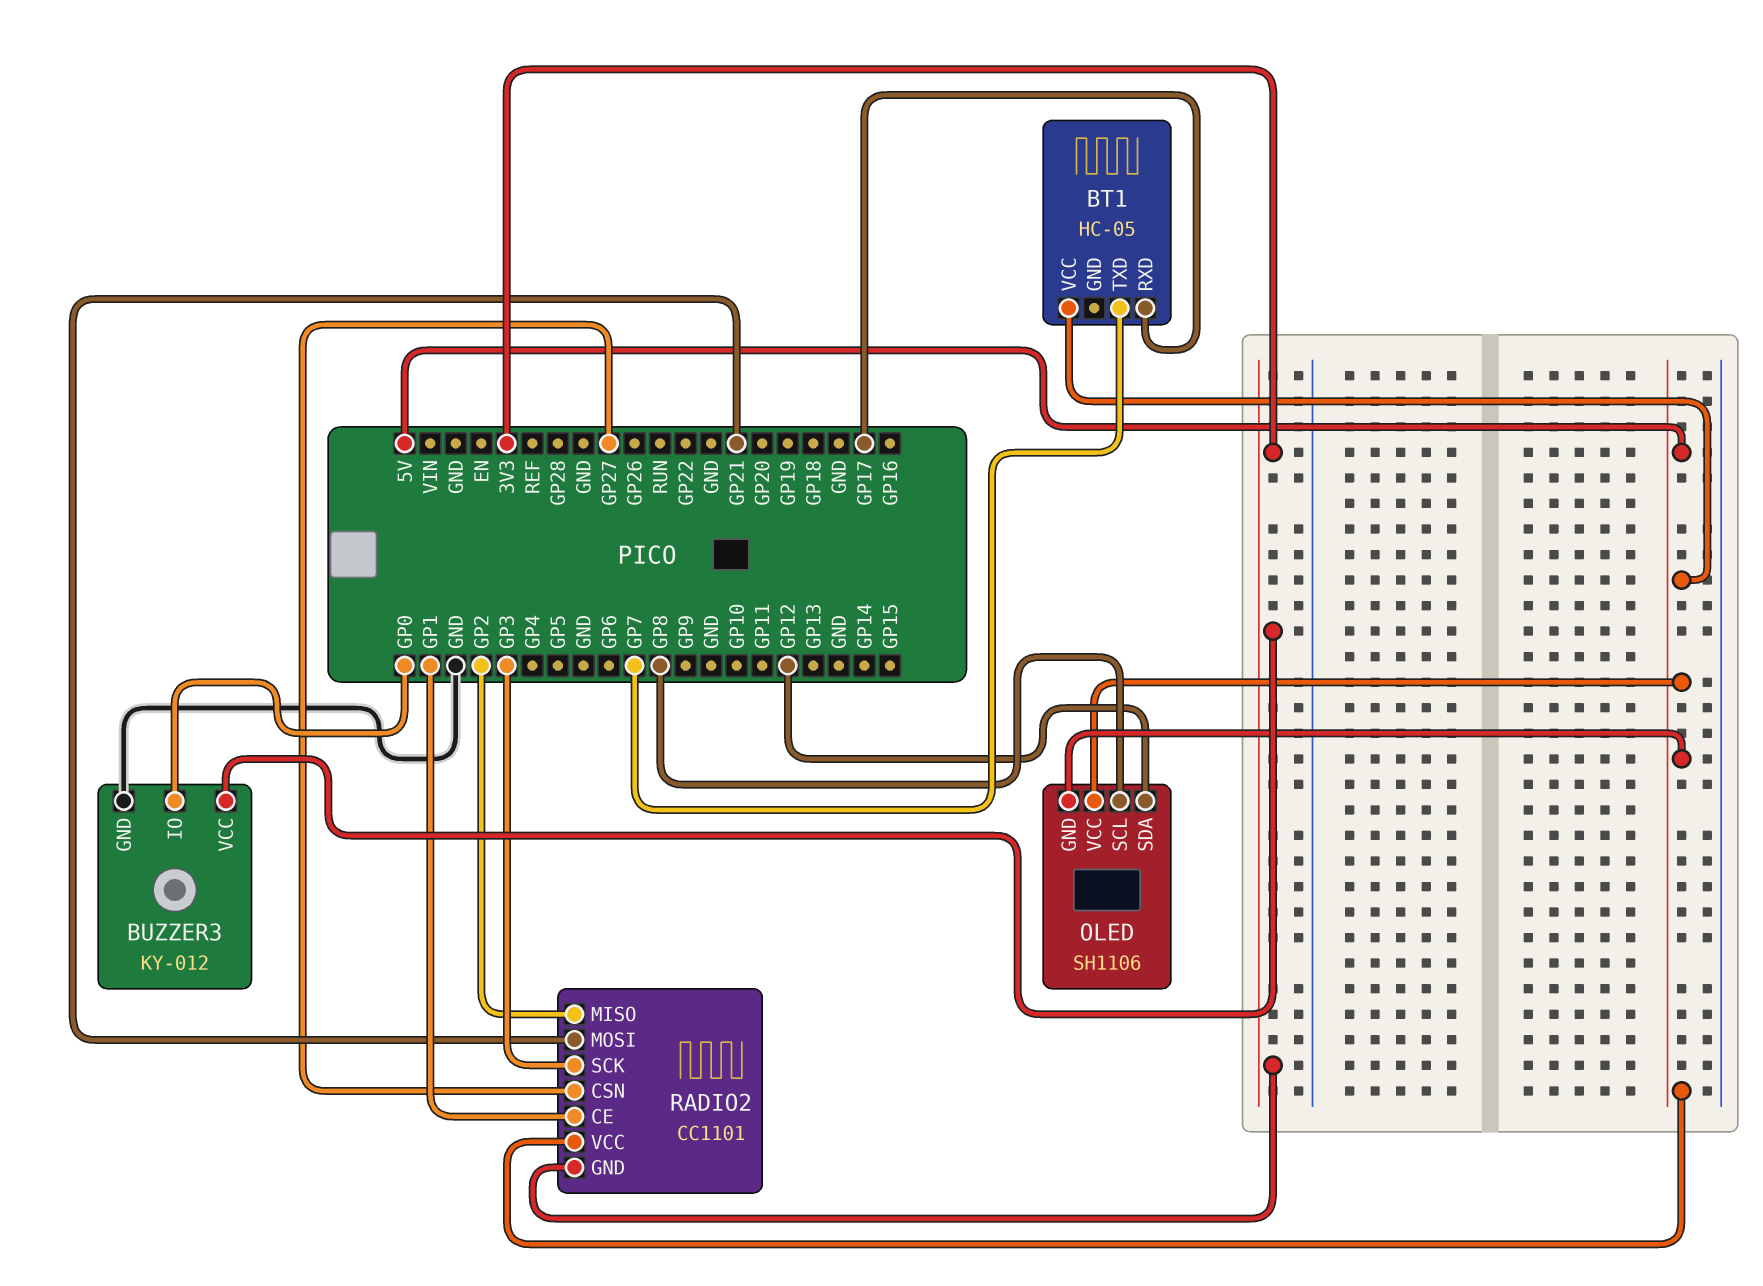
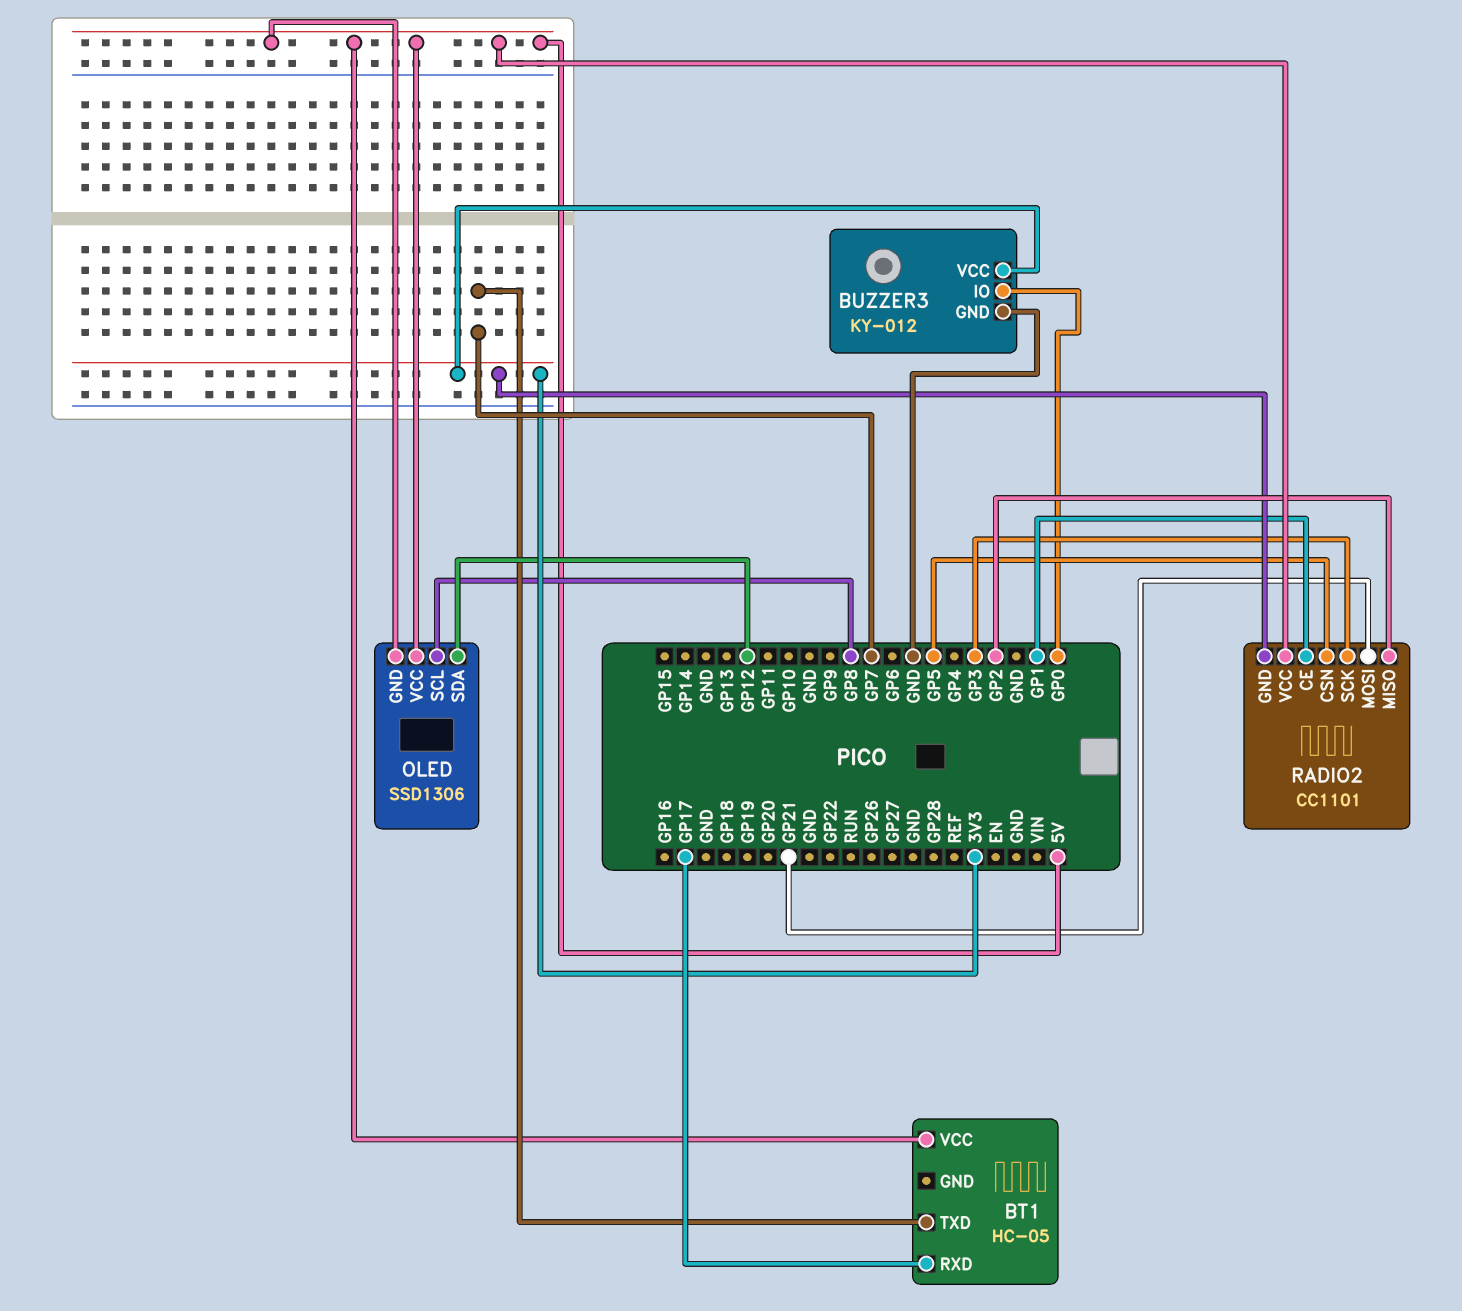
OLED: SH1106 -> SSD1306
RADIO2 pin CSN: GP27 -> GP5

